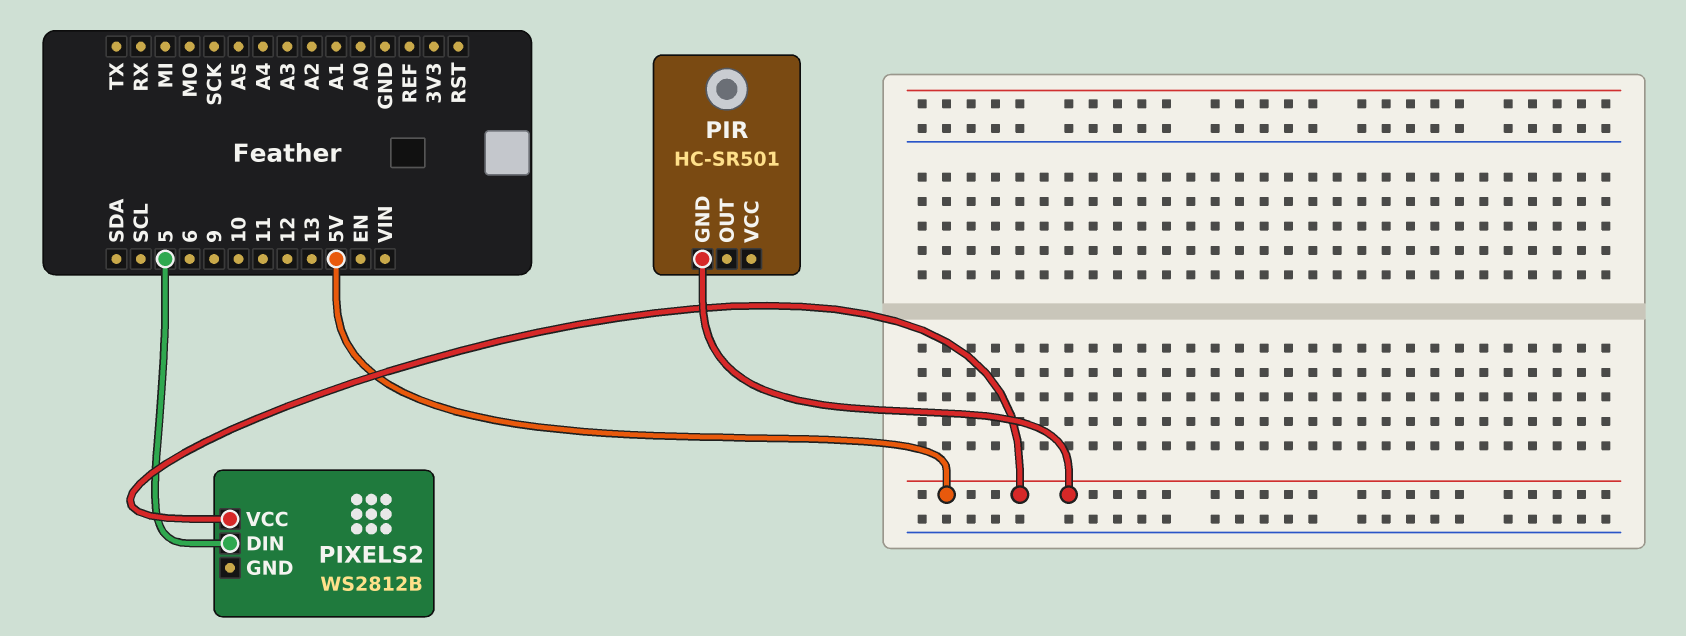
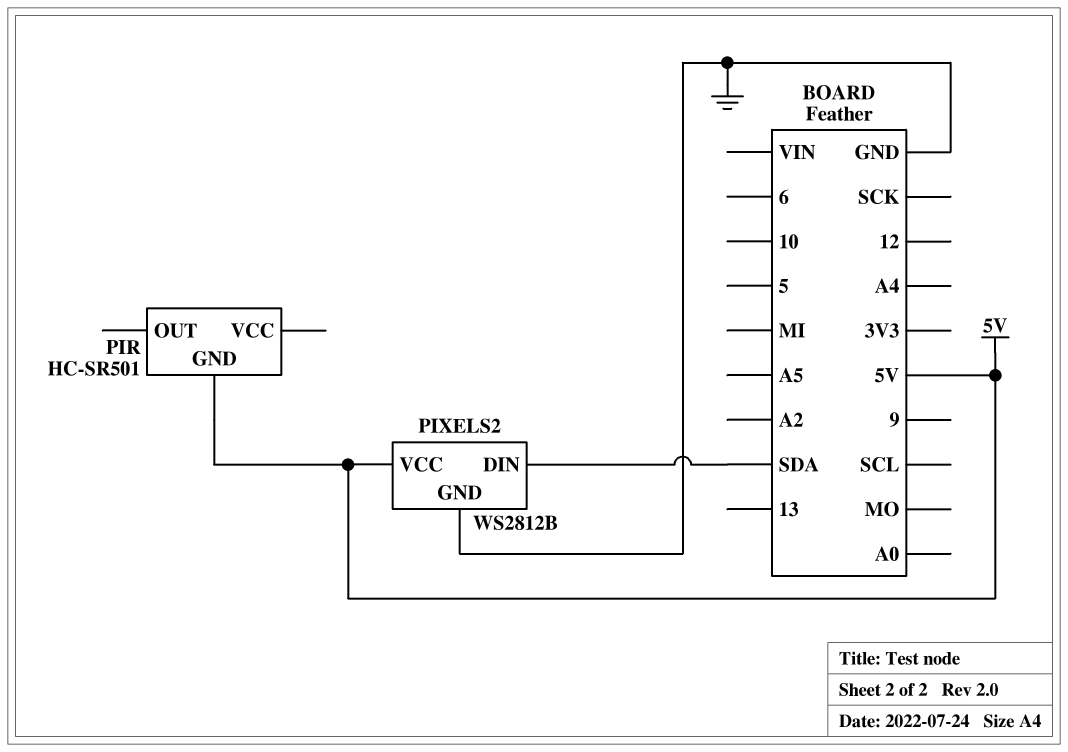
PIXELS2 pin DIN: 5 -> SDA
PIXELS2 pin GND: none -> GND

